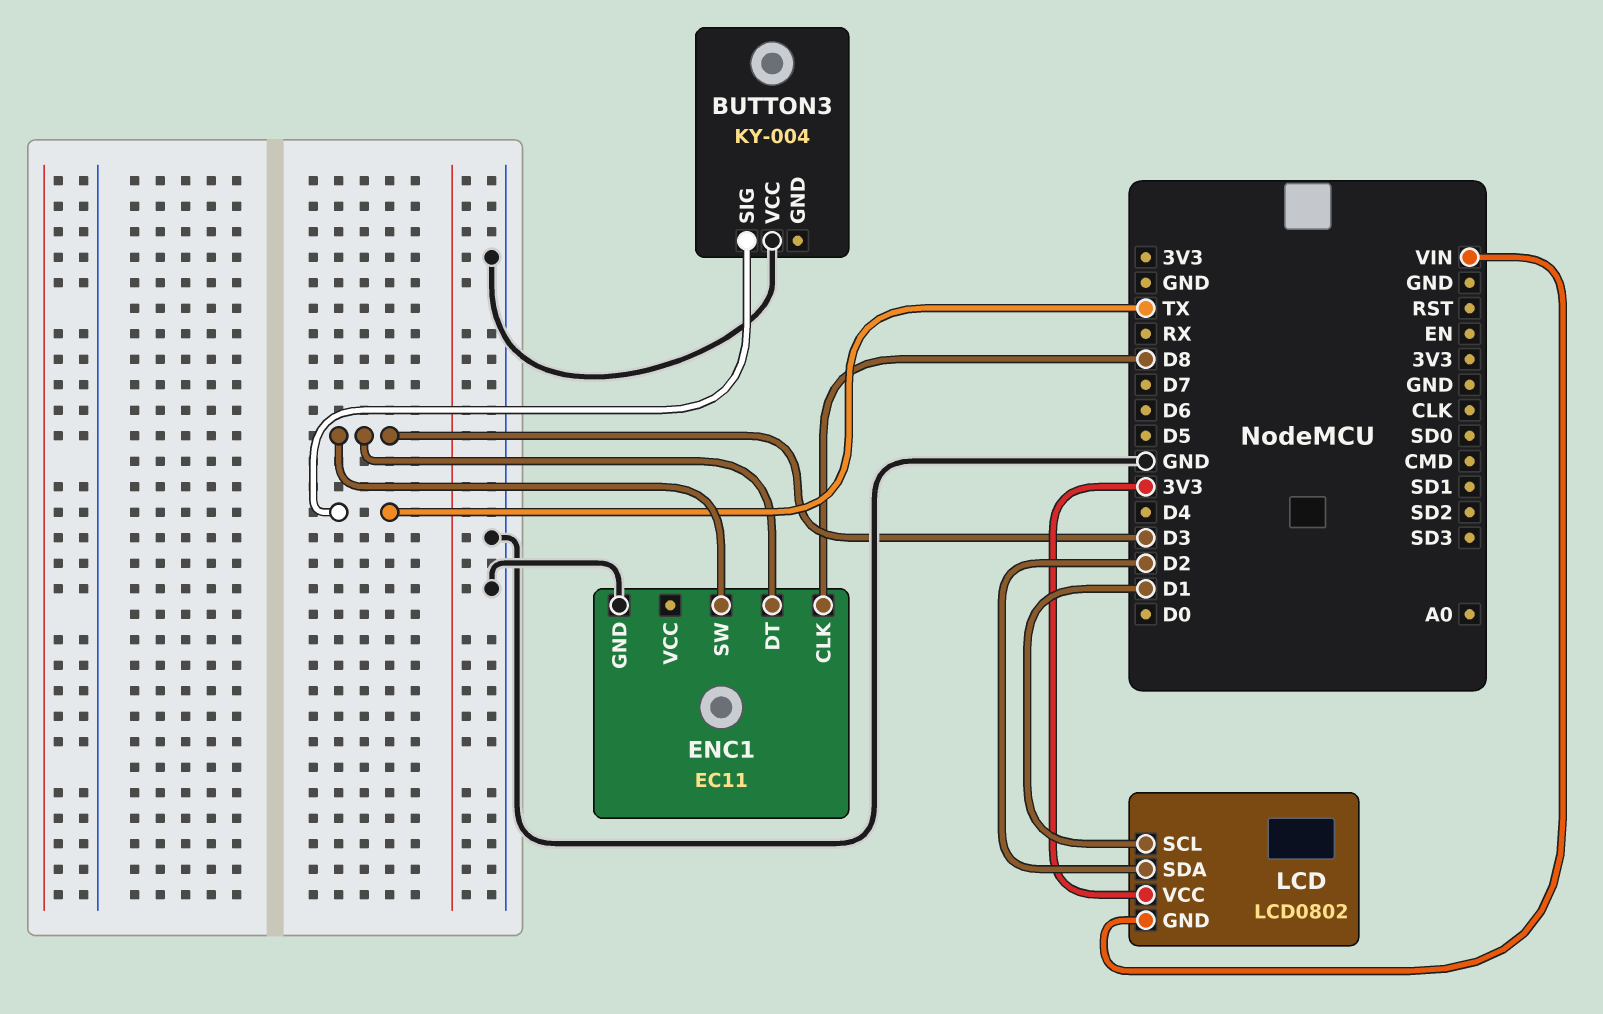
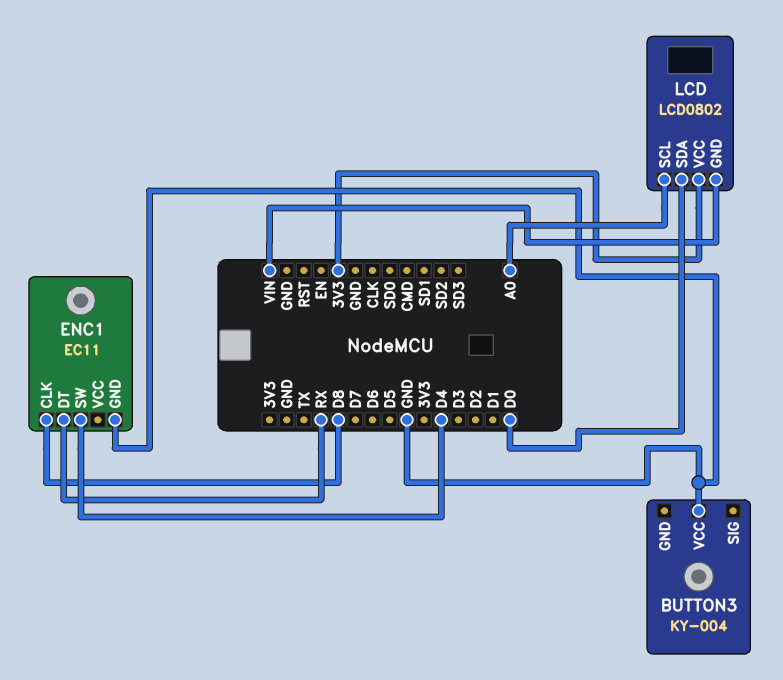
BUTTON3 pin SIG: TX -> none
ENC1 pin DT: D3 -> RX
ENC1 pin SW: D3 -> D4
LCD pin SCL: D1 -> A0
LCD pin SDA: D2 -> D0

